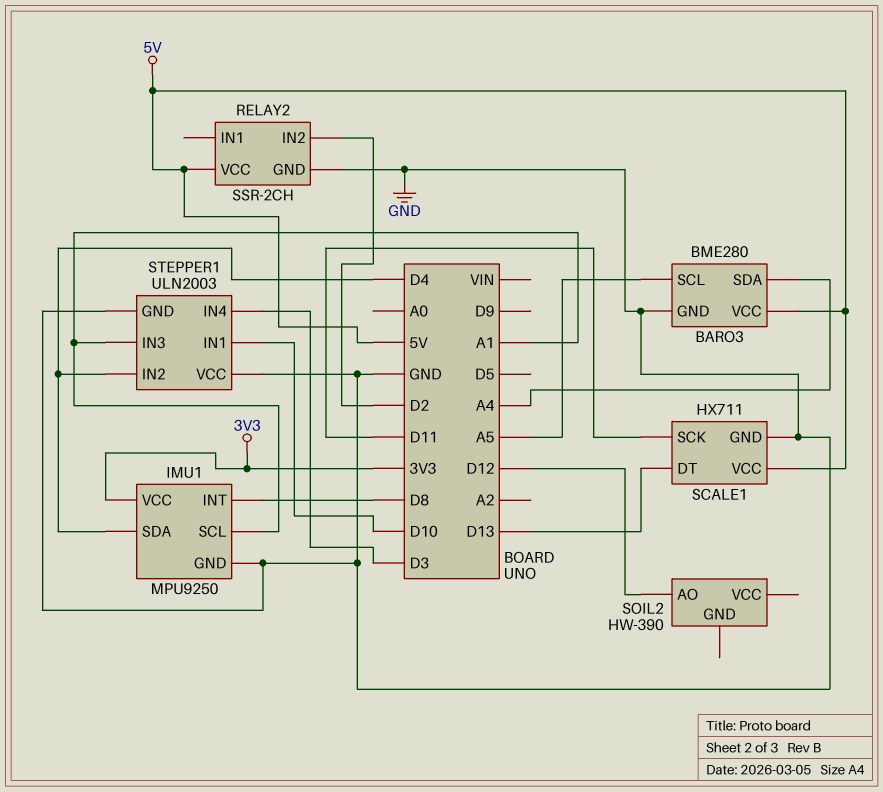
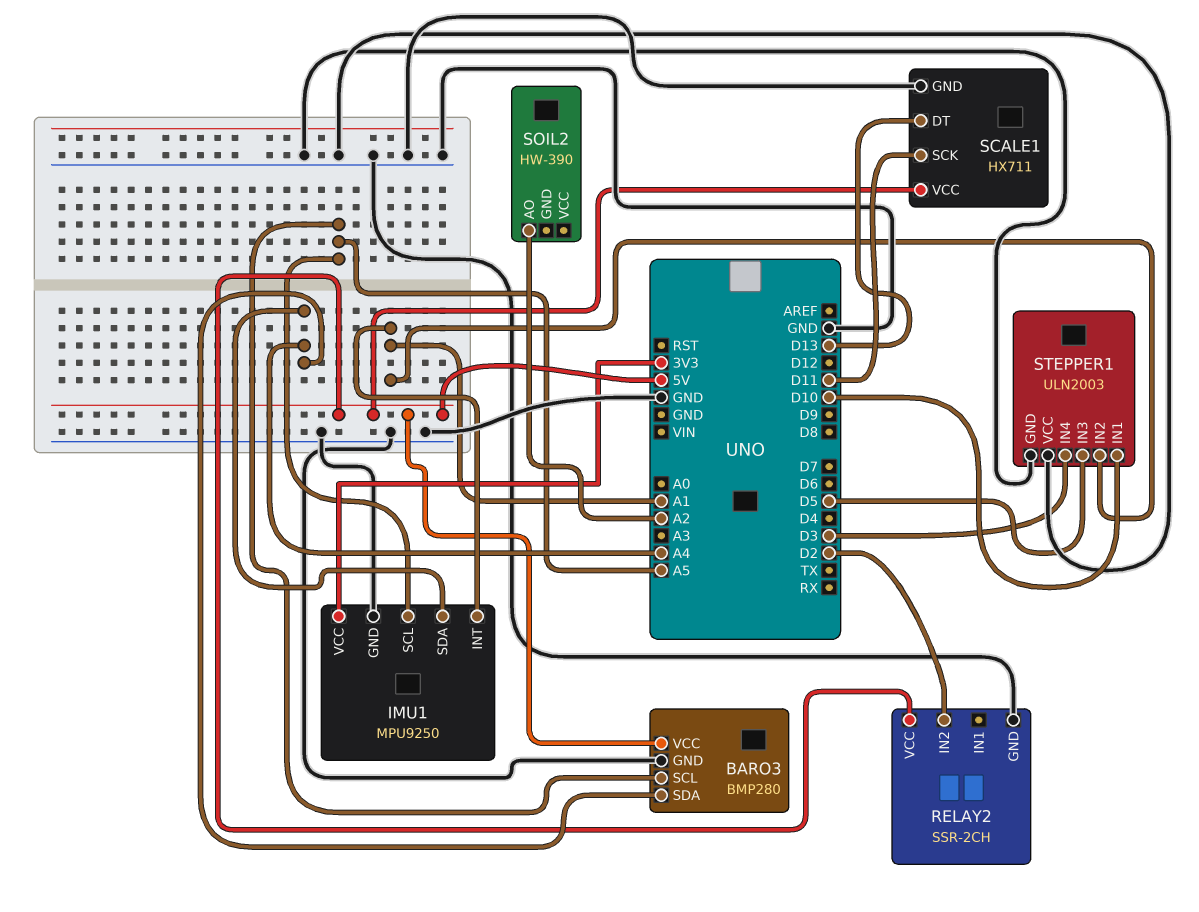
BARO3: BME280 -> BMP280
IMU1 pin INT: D8 -> A1
IMU1 pin SCL: A1 -> A5
IMU1 pin SDA: D4 -> A4
SOIL2 pin AO: D12 -> A2
STEPPER1 pin IN2: D4 -> A1
STEPPER1 pin IN3: A1 -> D5

